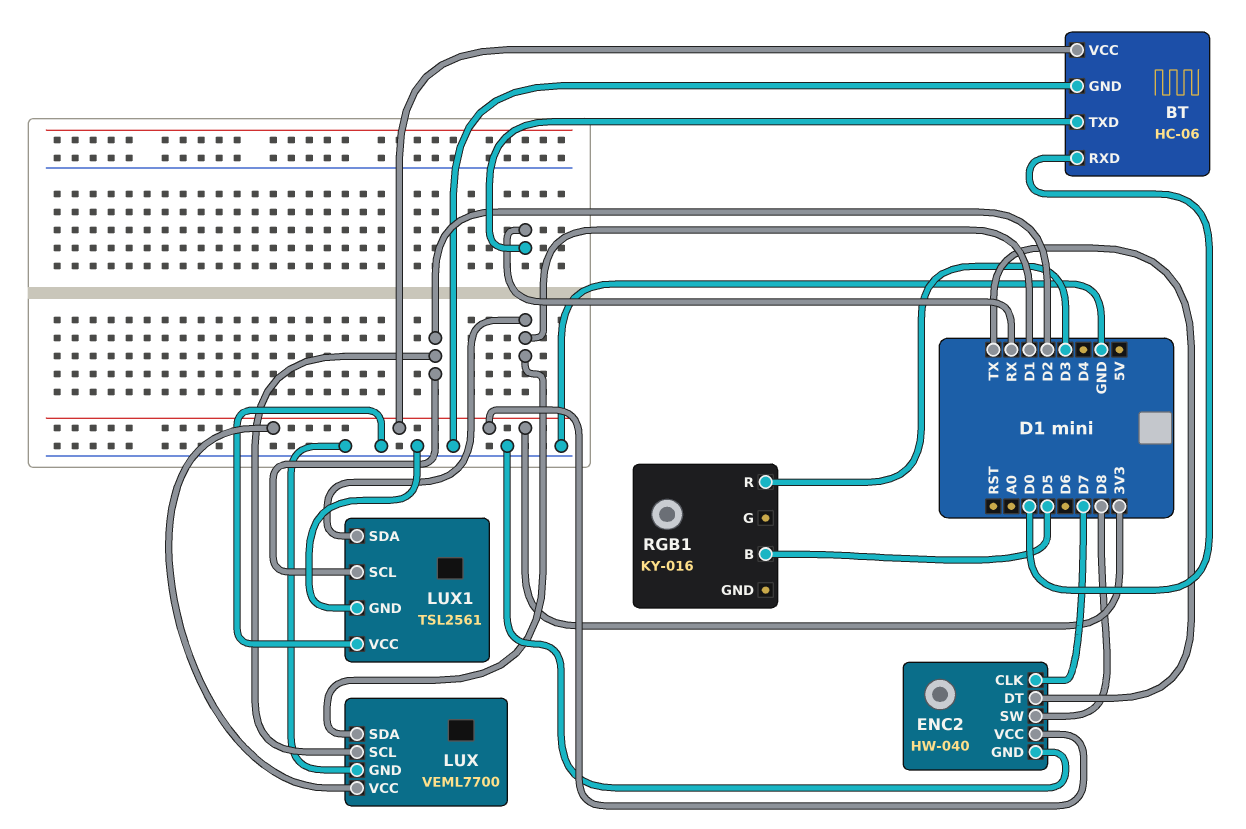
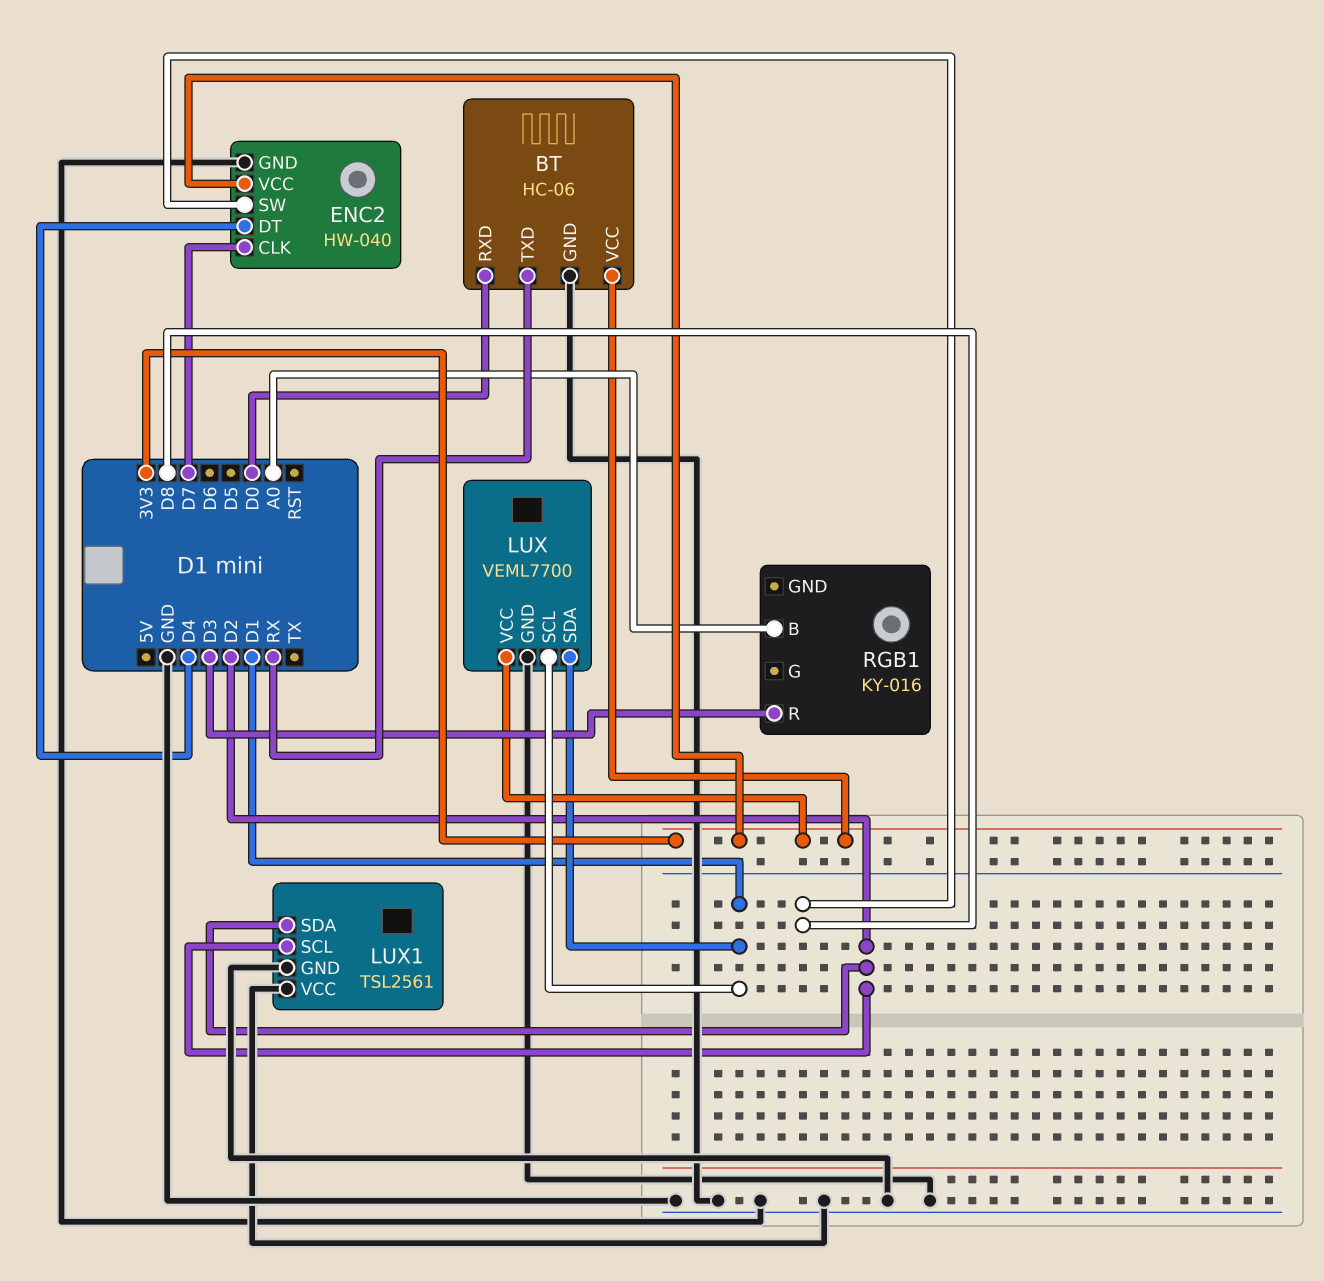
ENC2 pin DT: TX -> D4
LUX pin SCL: D2 -> D1
LUX1 pin SDA: D1 -> D2
RGB1 pin B: D5 -> A0

